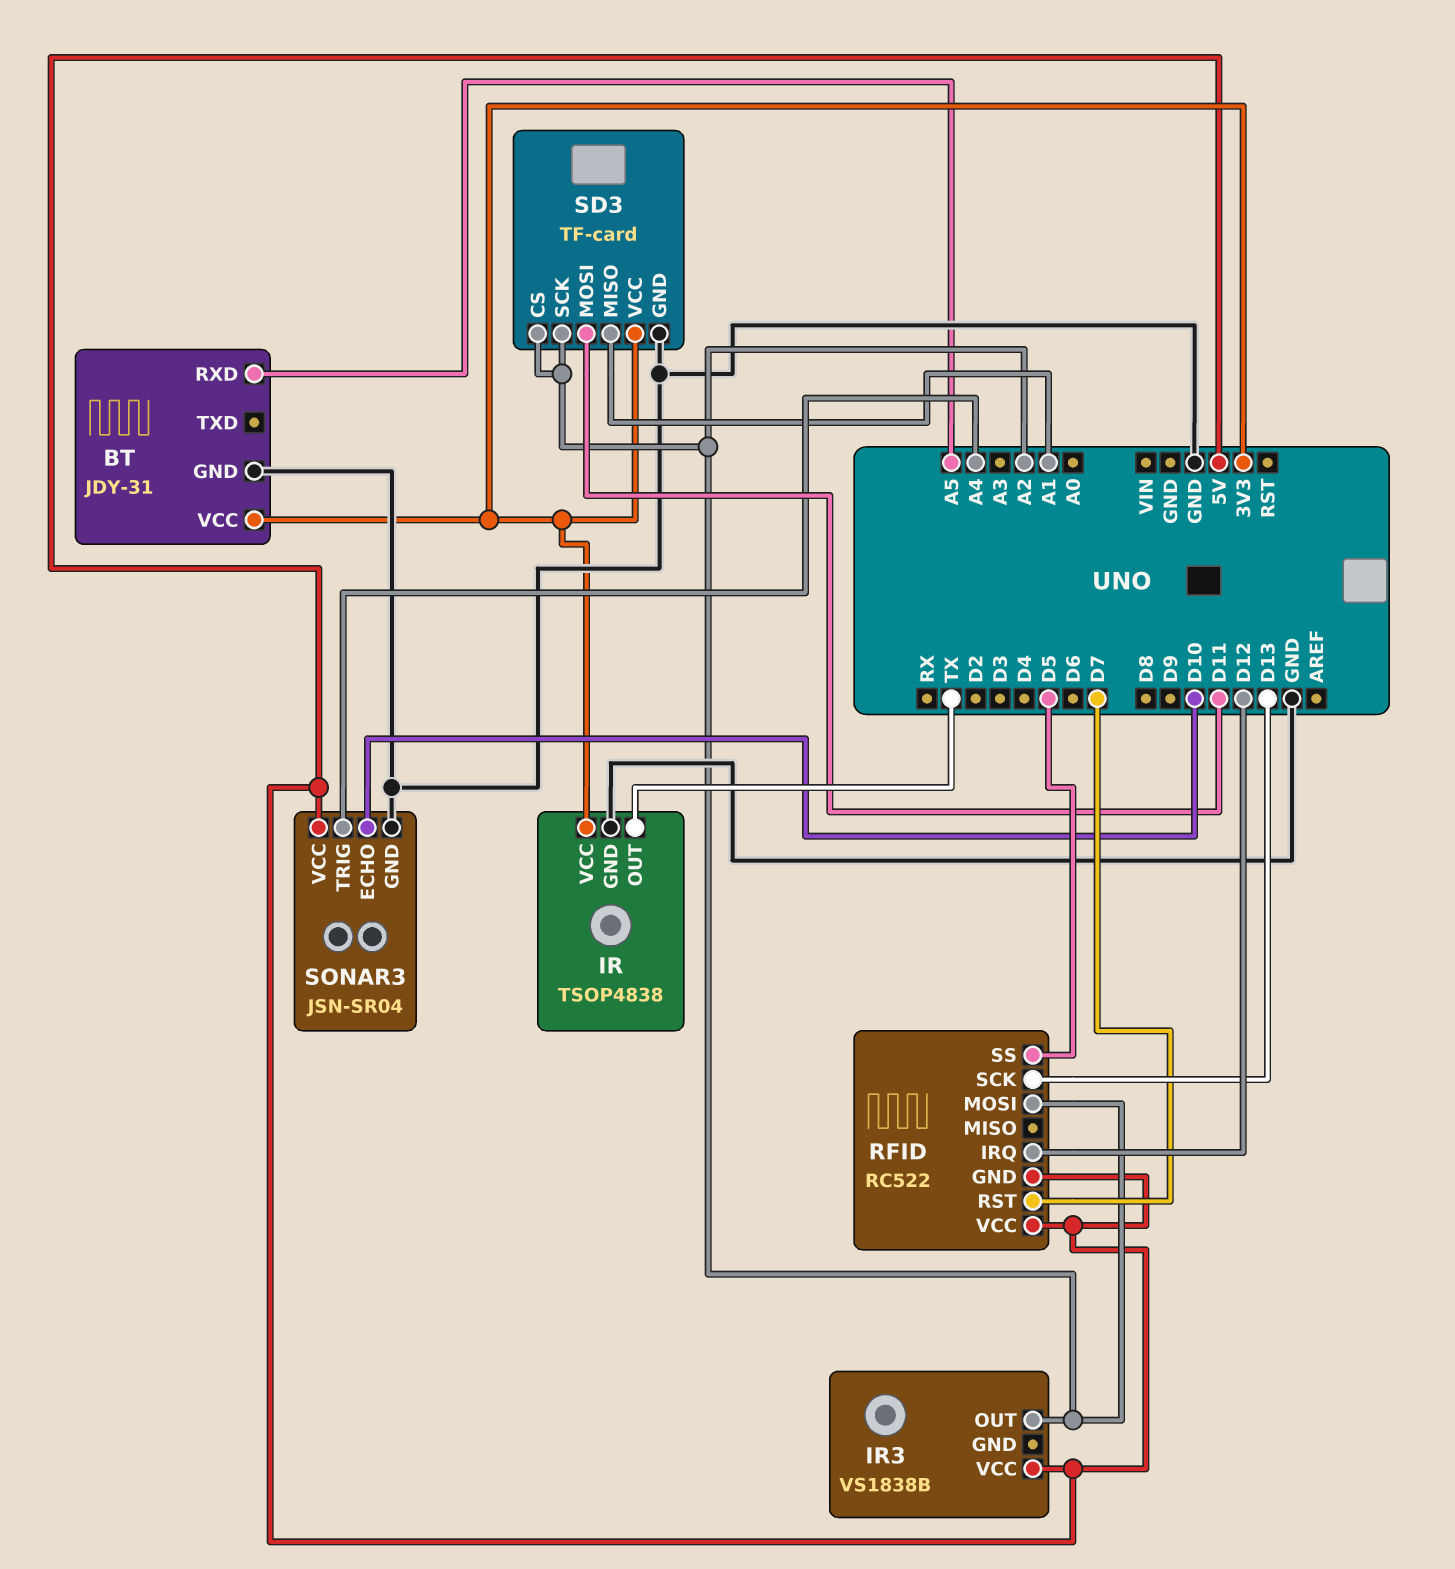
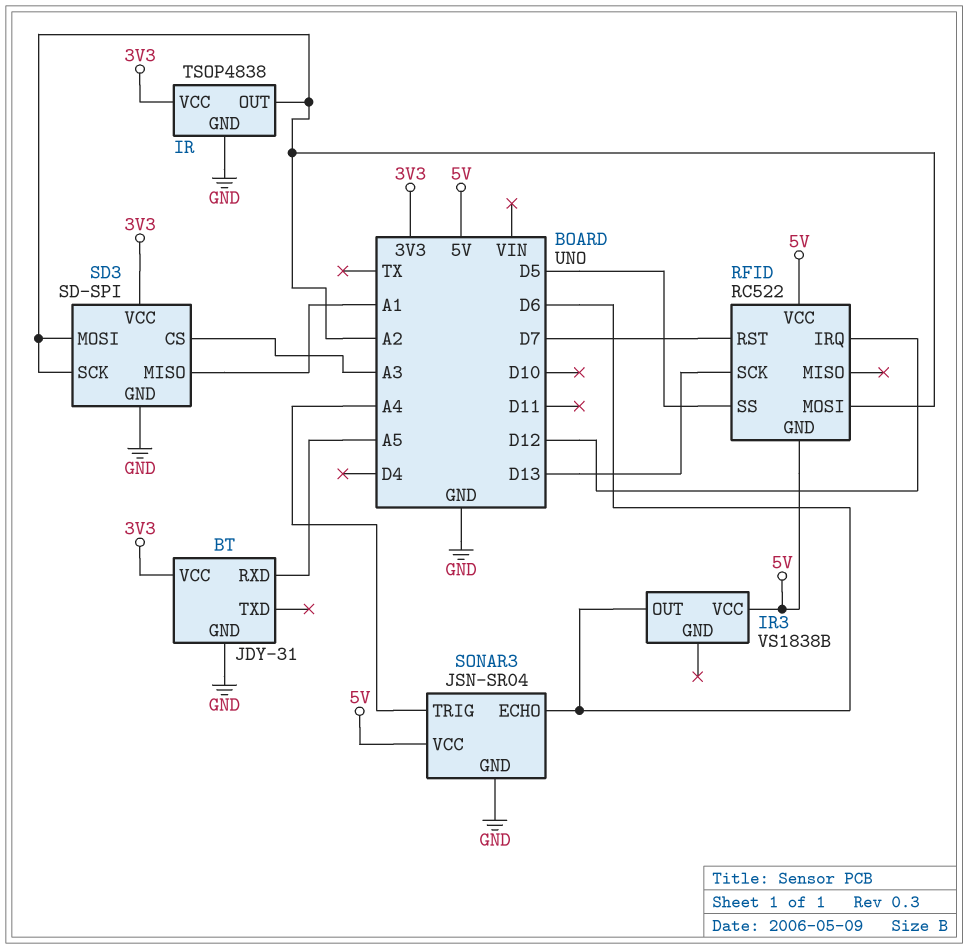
IR pin OUT: TX -> A2
IR3 pin OUT: A2 -> D6
SD3: TF-card -> SD-SPI
SD3 pin CS: A2 -> A3
SD3 pin MOSI: D11 -> A2
SONAR3 pin ECHO: D10 -> D6

